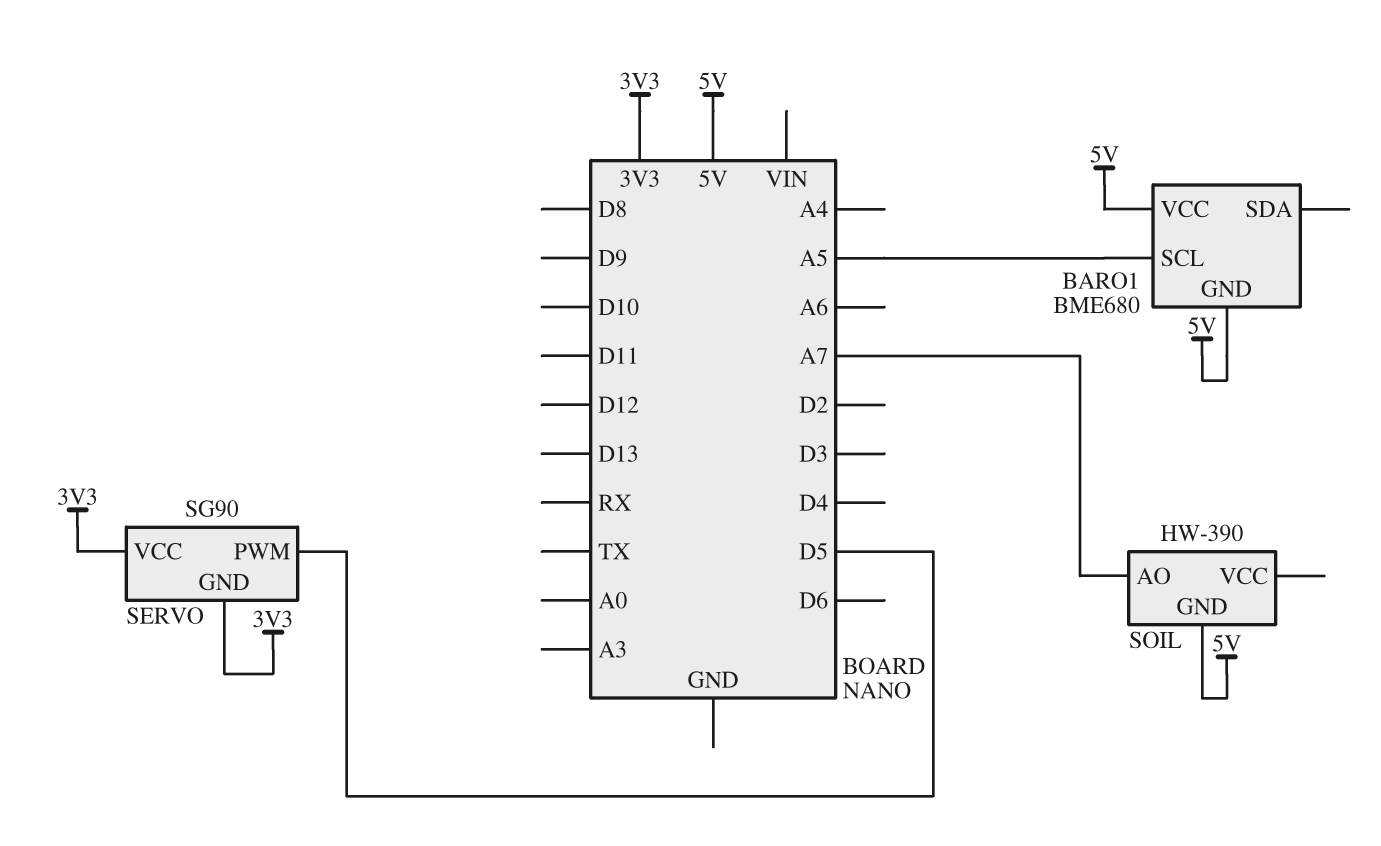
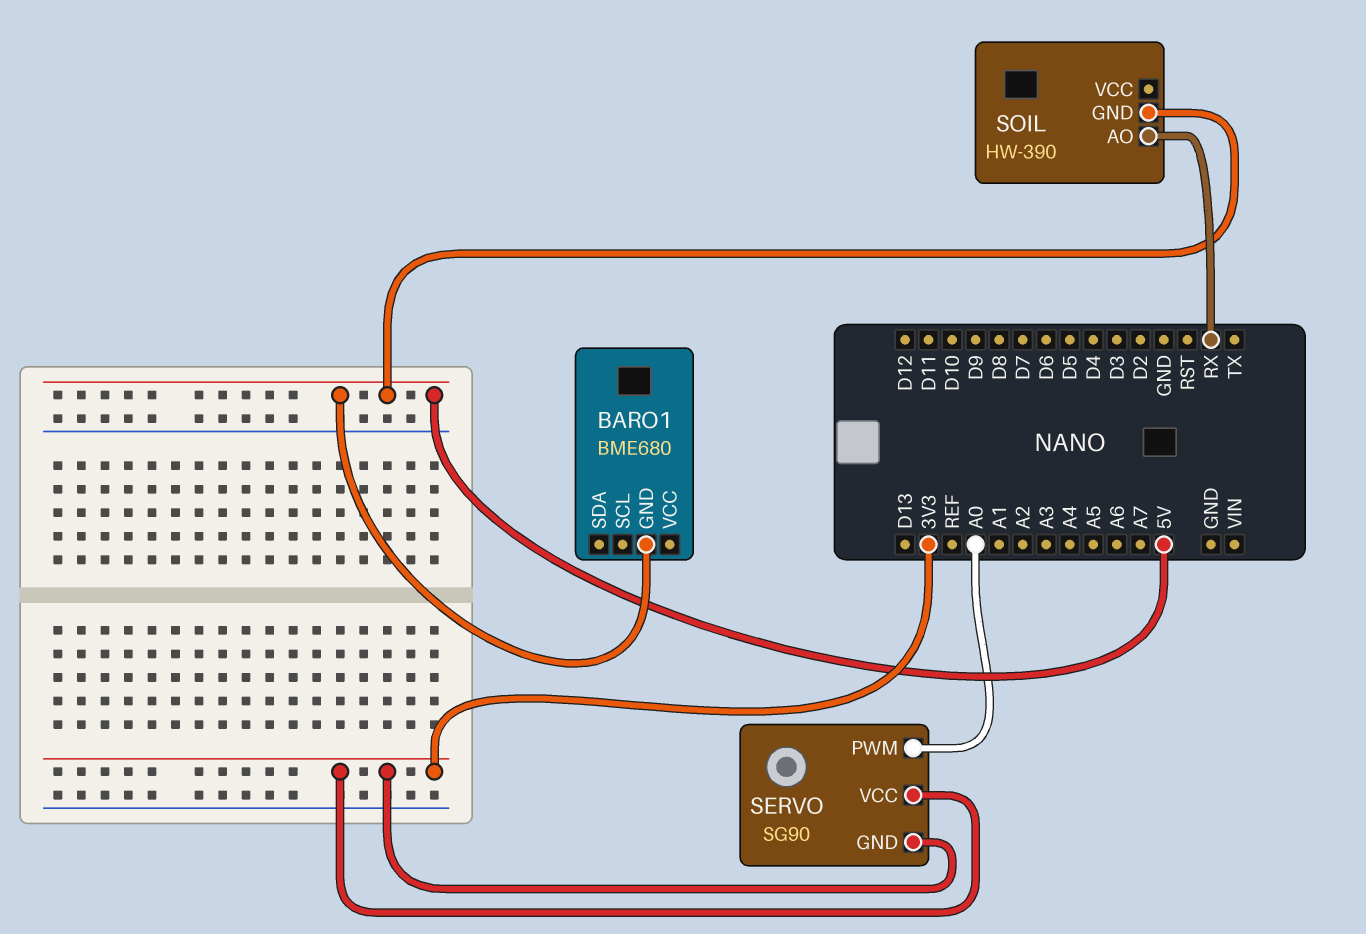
BARO1 pin SCL: A5 -> none
BARO1 pin VCC: 5V -> none
SERVO pin PWM: D5 -> A0
SOIL pin AO: A7 -> RX

